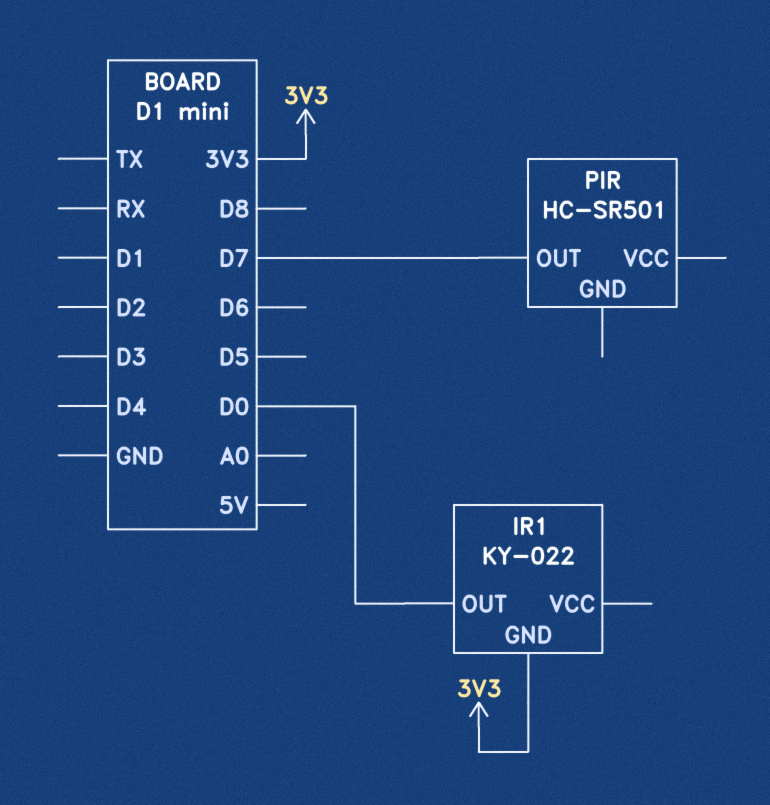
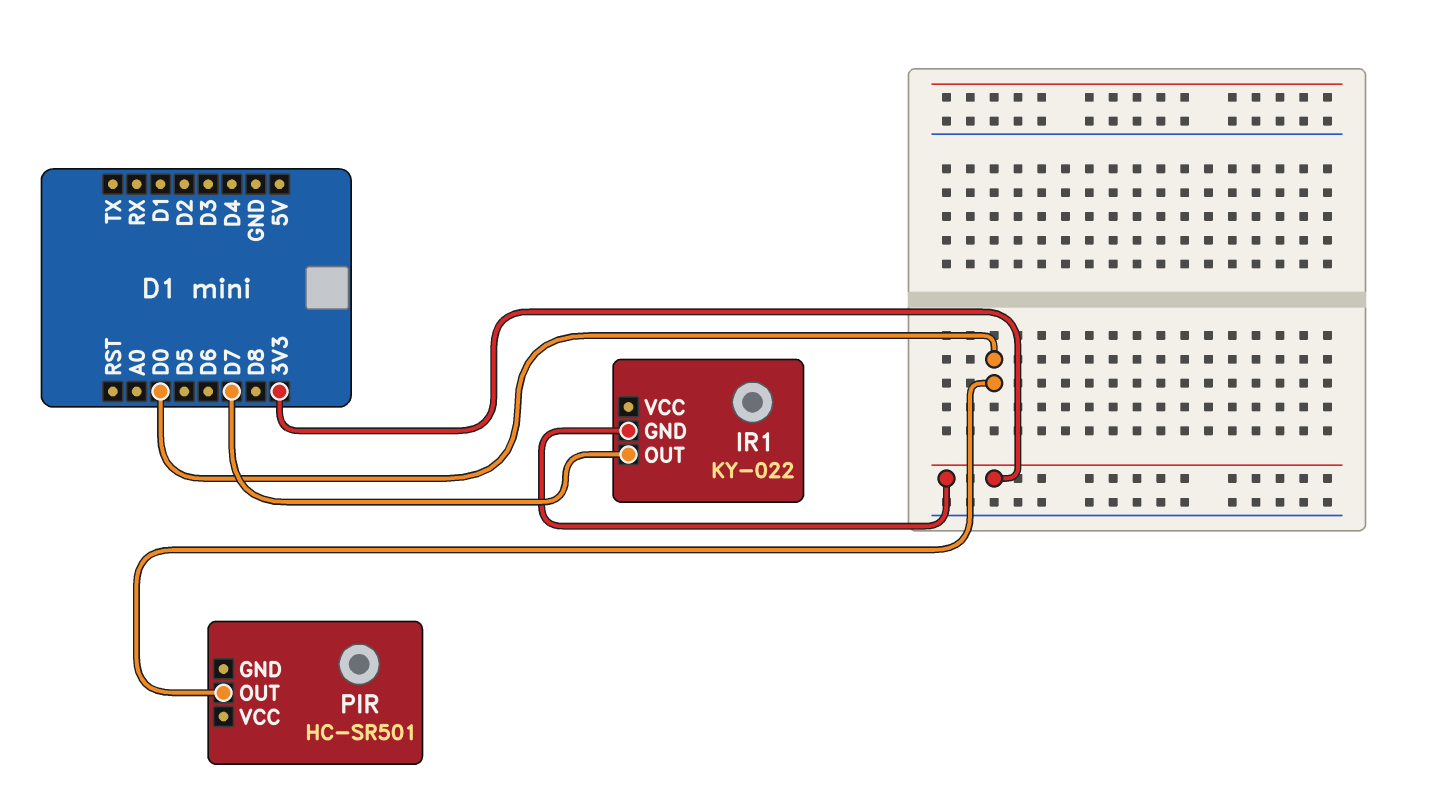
IR1 pin OUT: D0 -> D7
PIR pin OUT: D7 -> D0

